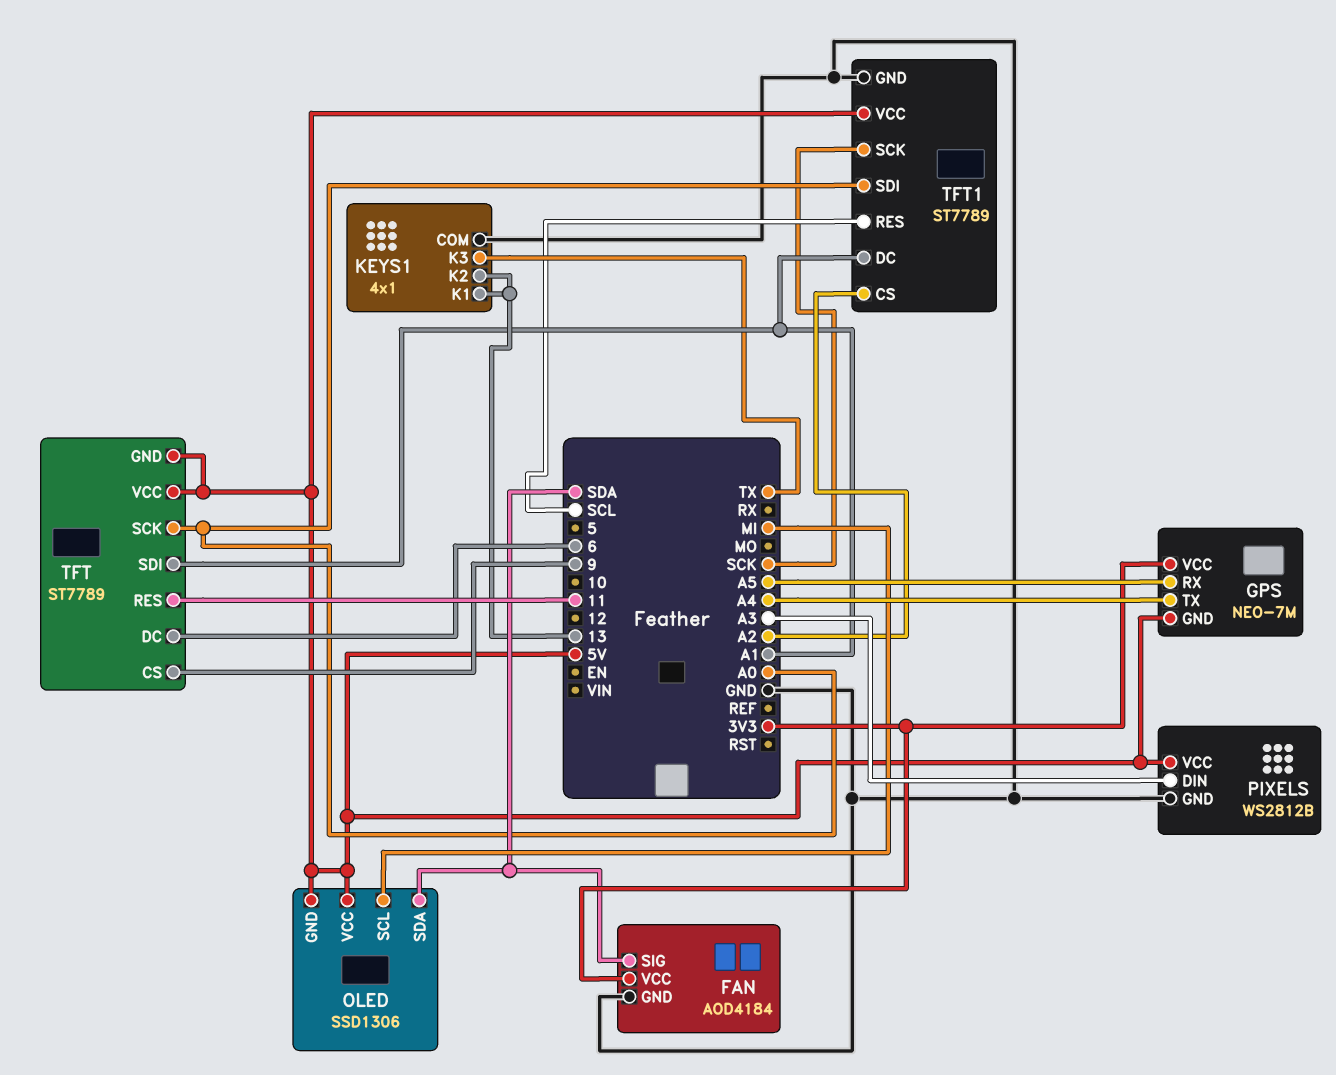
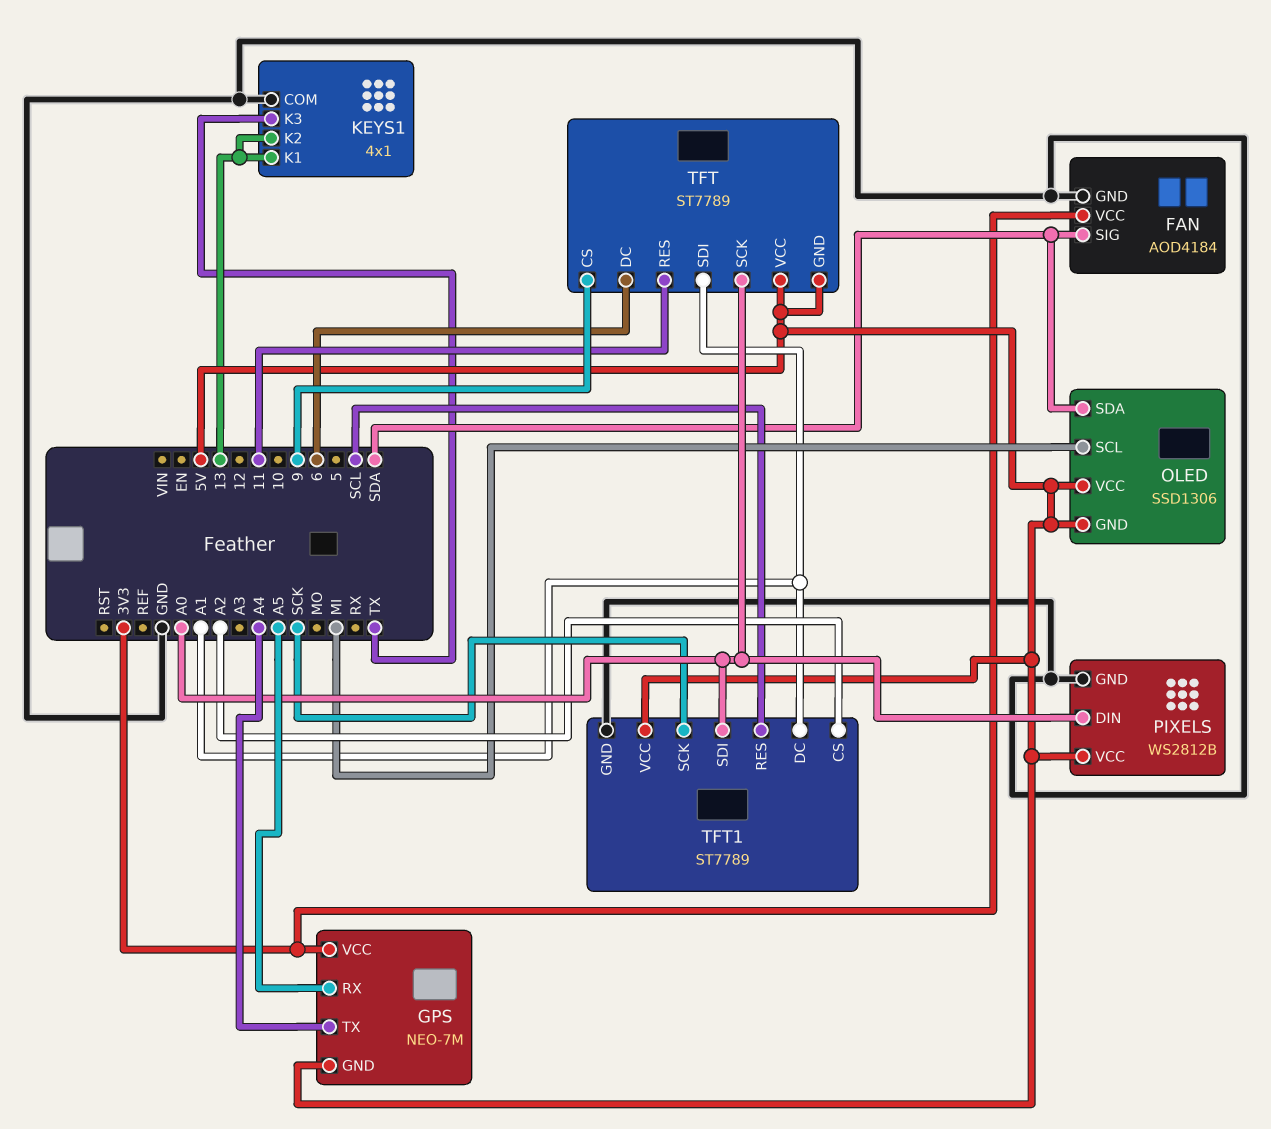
PIXELS pin DIN: A3 -> A0

